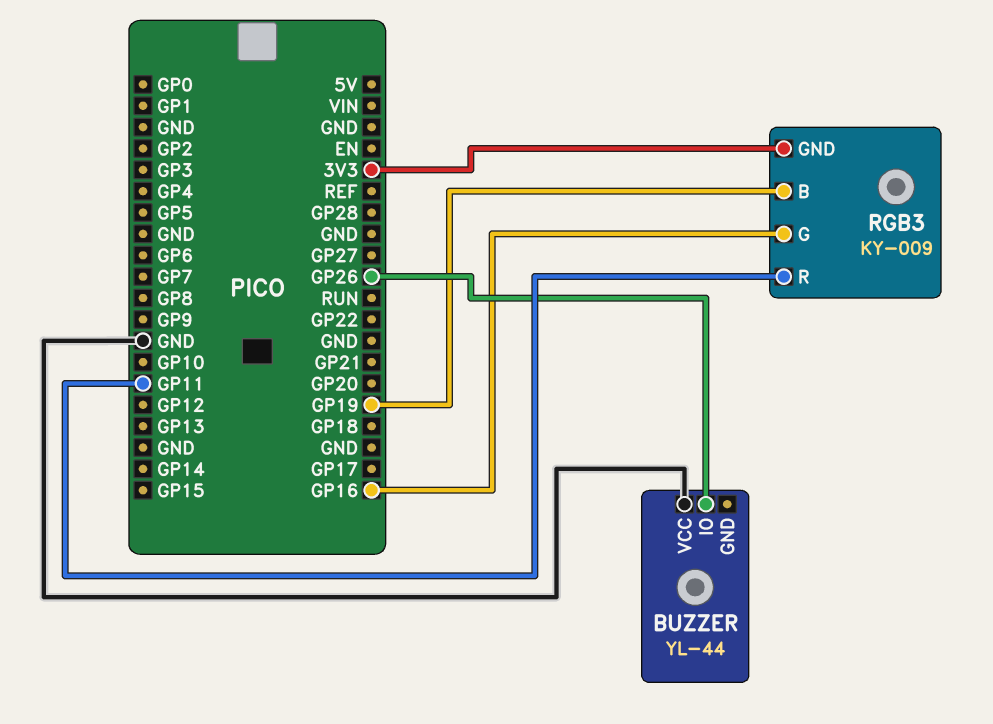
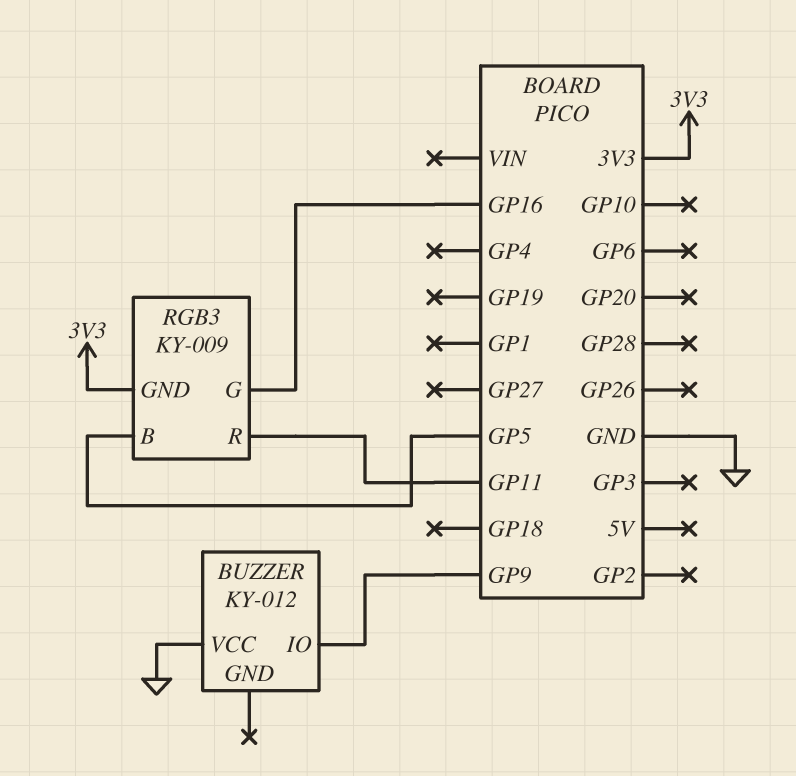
BUZZER: YL-44 -> KY-012
BUZZER pin IO: GP26 -> GP9
RGB3 pin B: GP19 -> GP5

